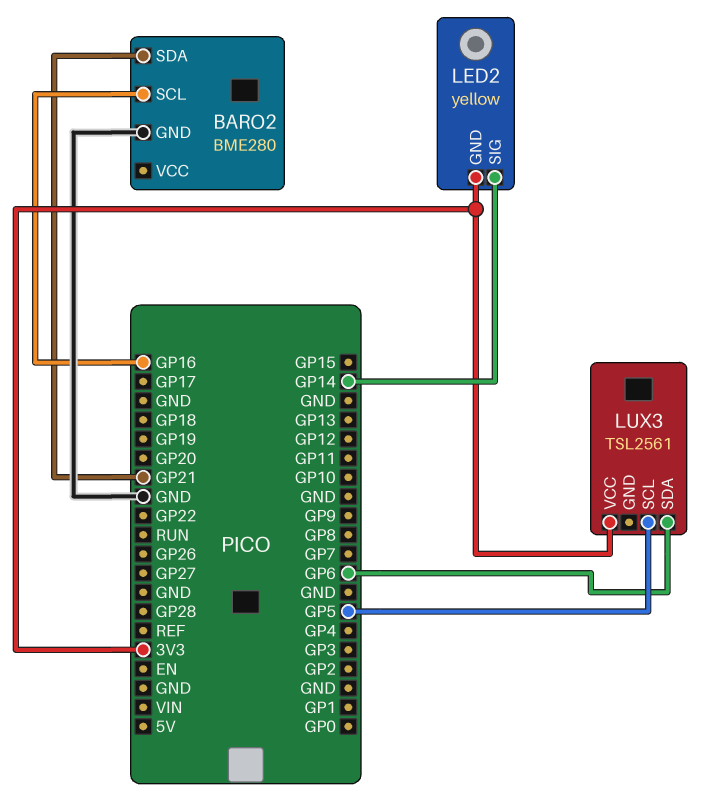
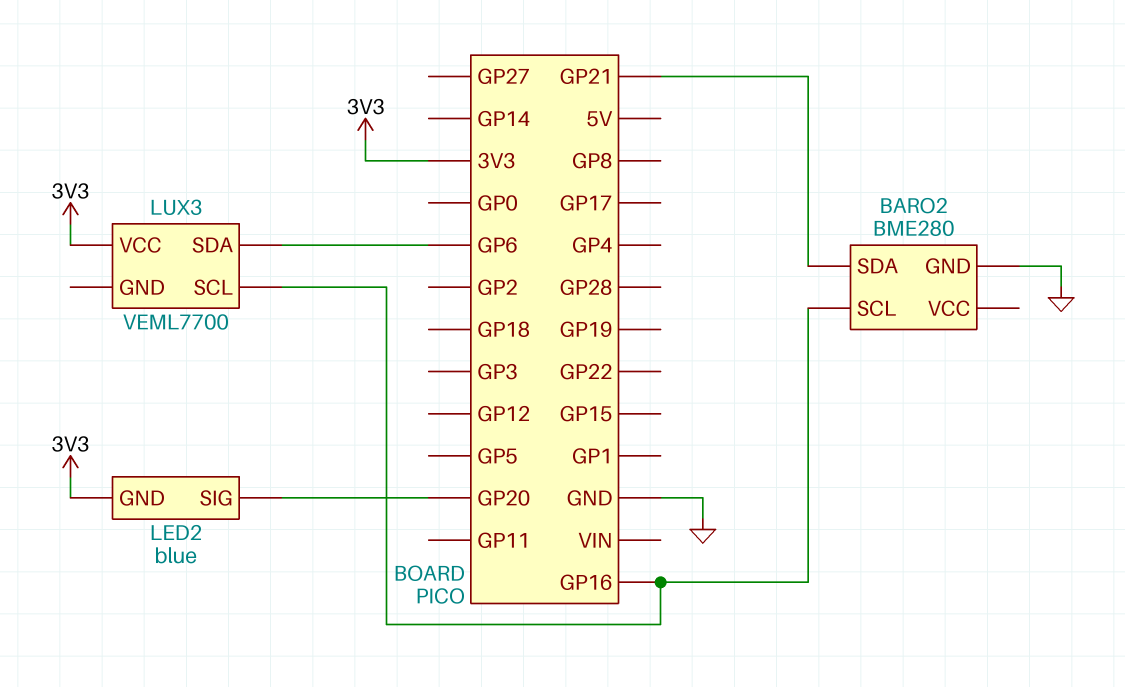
LED2: yellow -> blue
LED2 pin SIG: GP14 -> GP20
LUX3: TSL2561 -> VEML7700
LUX3 pin SCL: GP5 -> GP16

